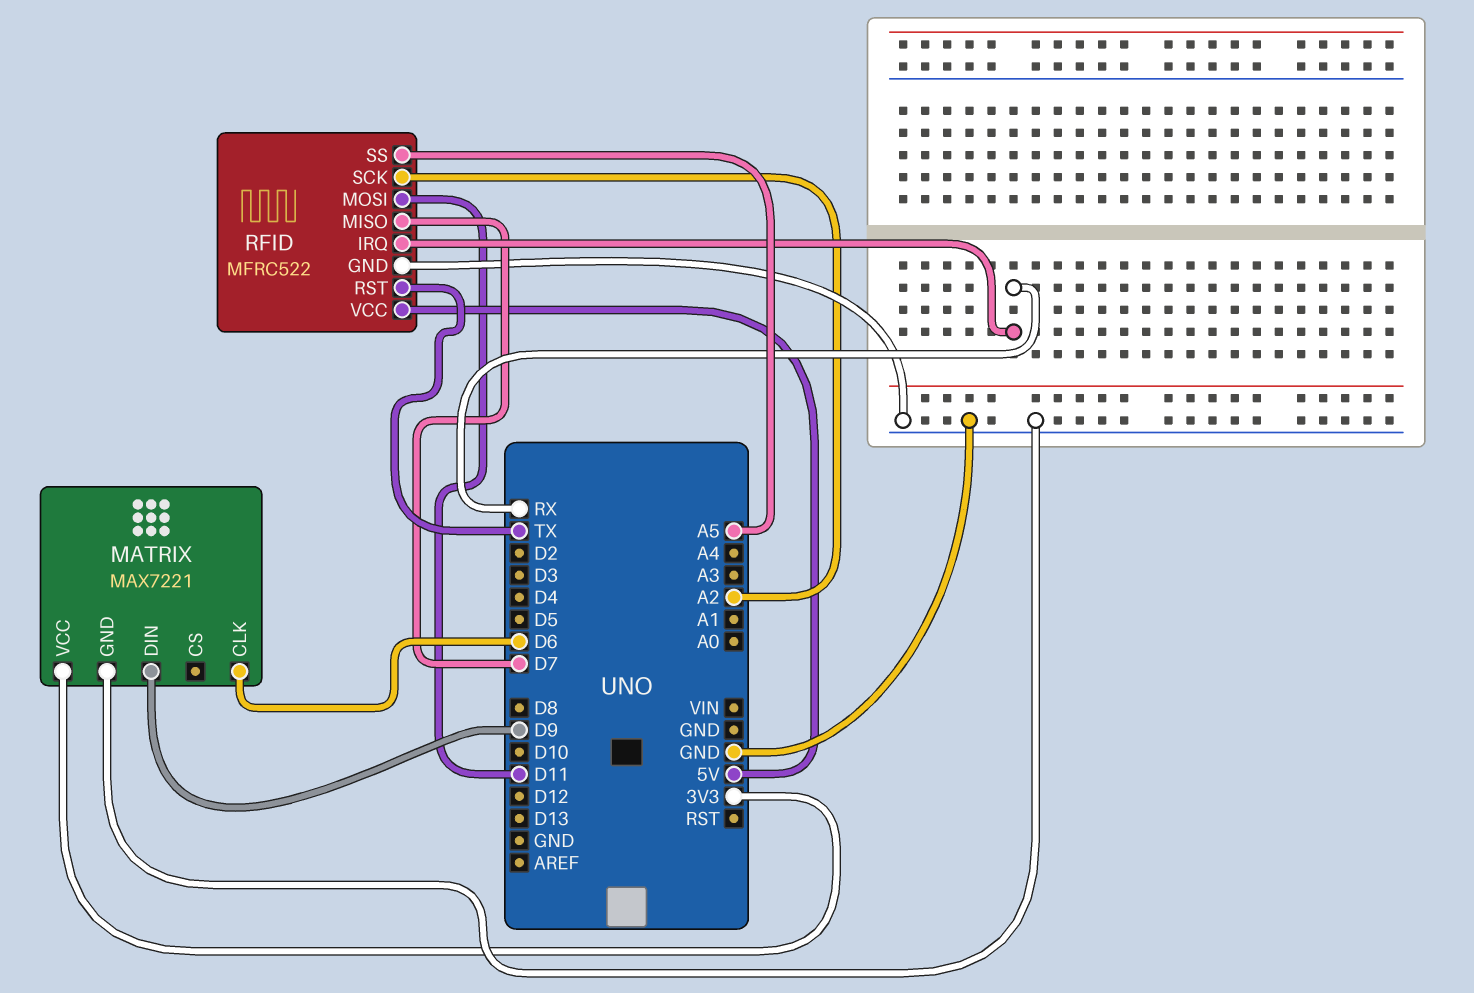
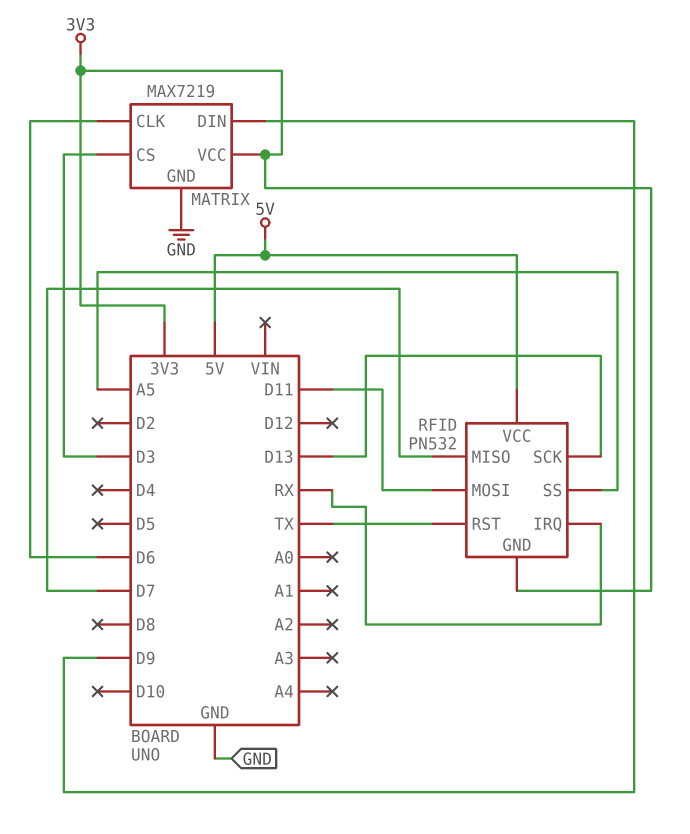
MATRIX: MAX7221 -> MAX7219
MATRIX pin CS: none -> D3
RFID: MFRC522 -> PN532
RFID pin GND: GND -> 3V3
RFID pin SCK: A2 -> D13

